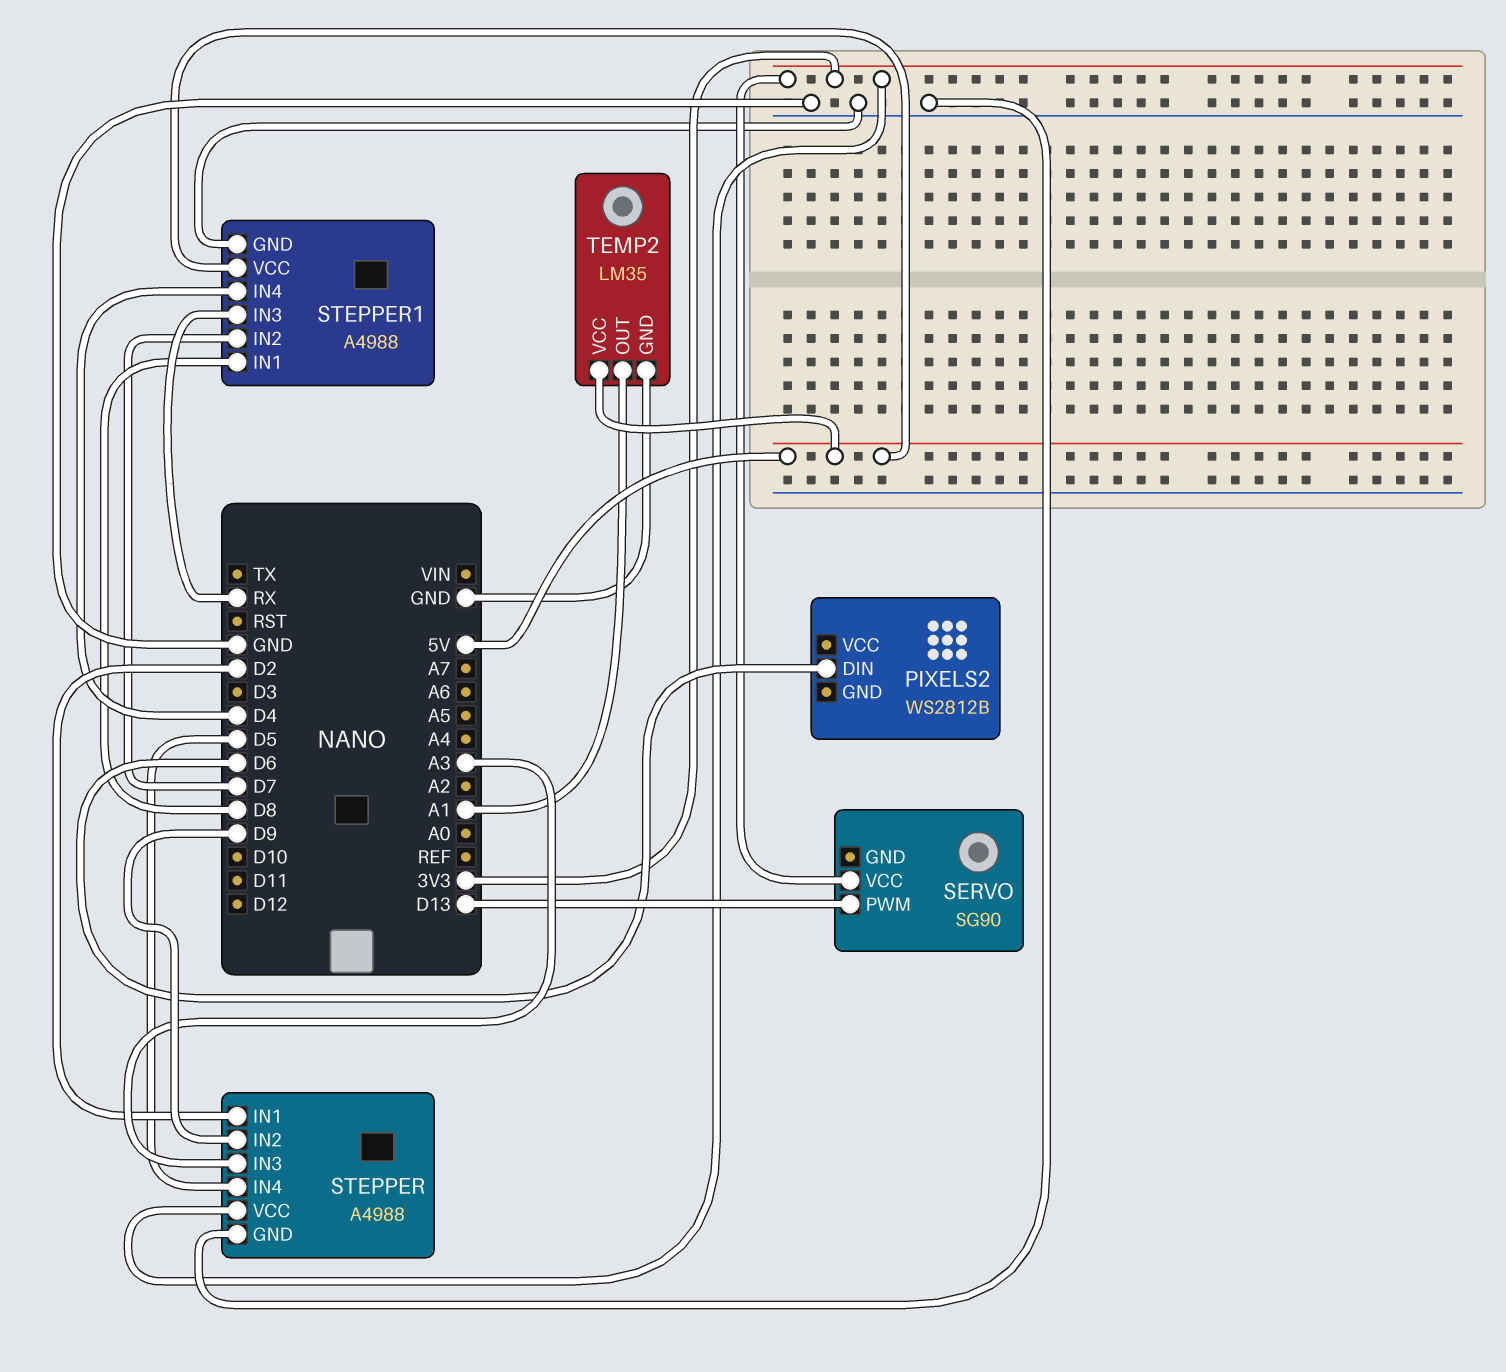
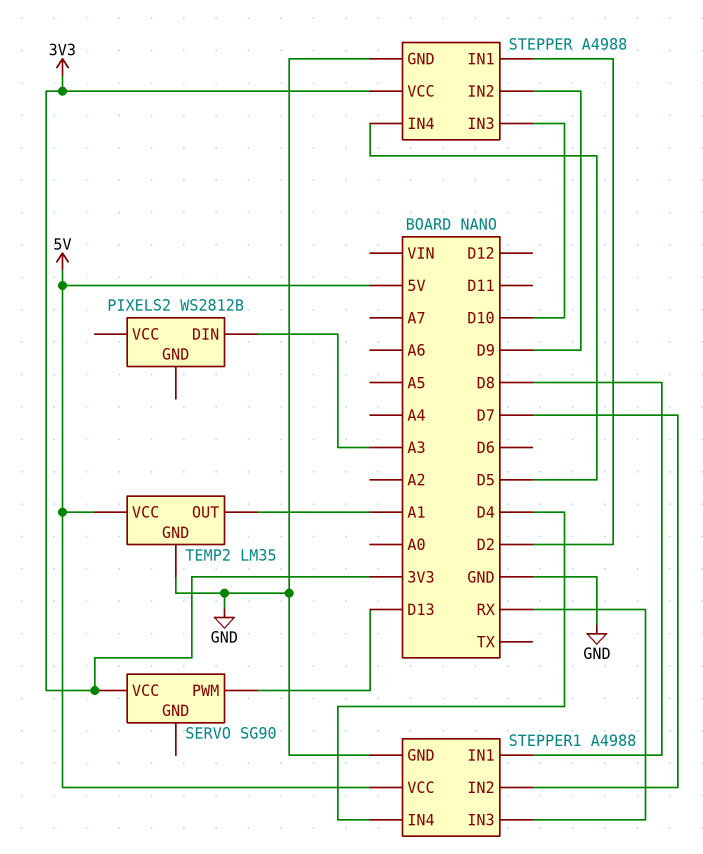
PIXELS2 pin DIN: D6 -> A3
STEPPER pin IN3: A3 -> D10

